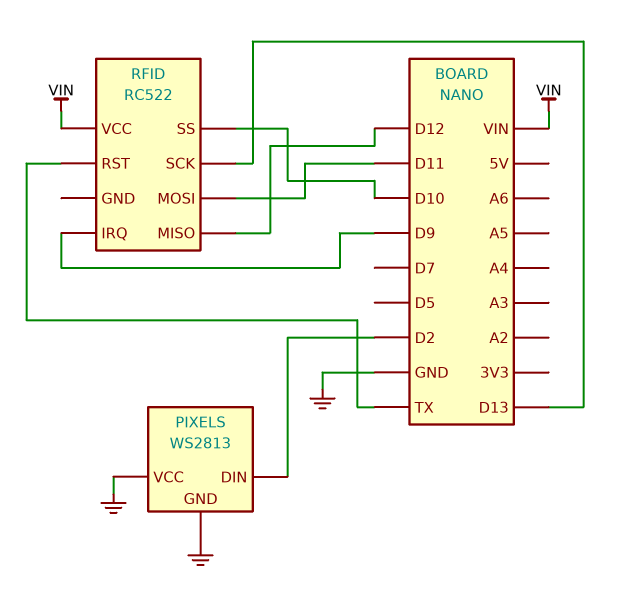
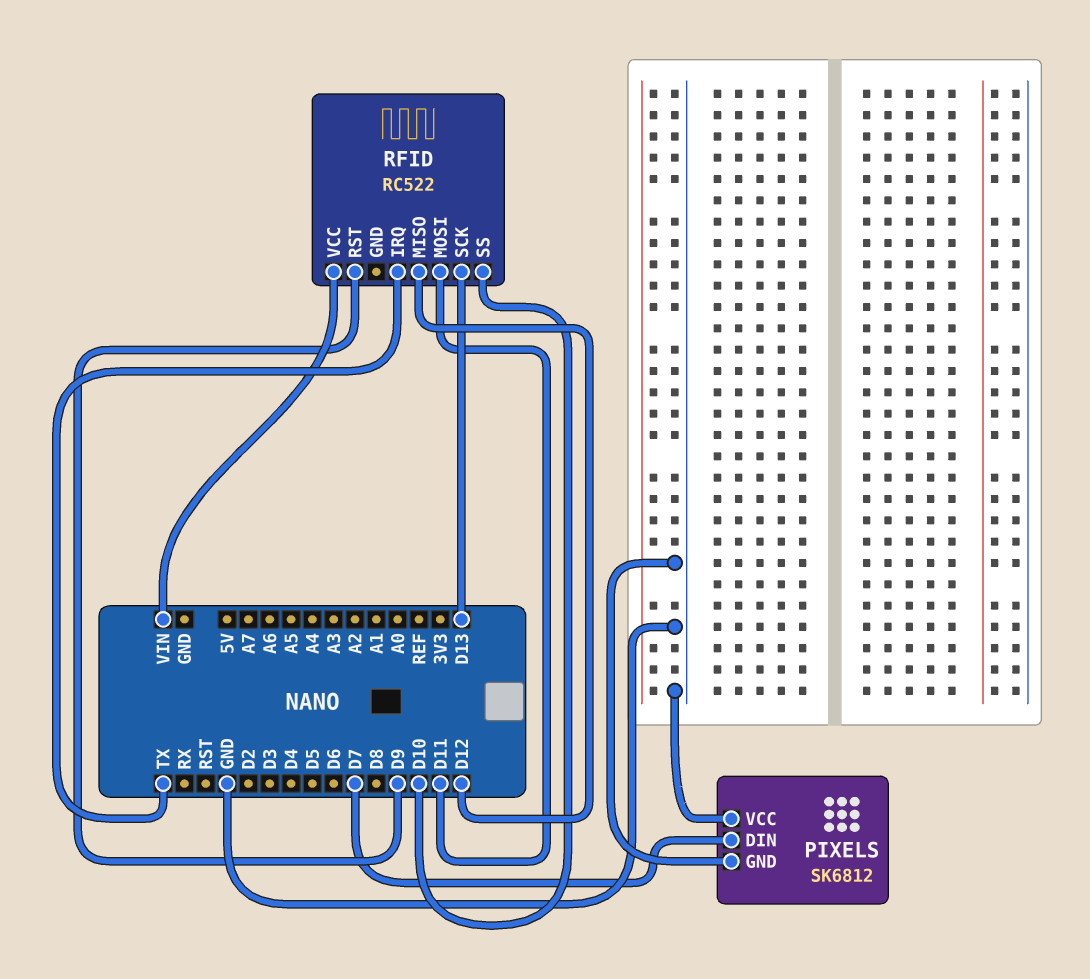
PIXELS: WS2813 -> SK6812
PIXELS pin DIN: D2 -> D7
RFID pin IRQ: D9 -> TX
RFID pin RST: TX -> D9

